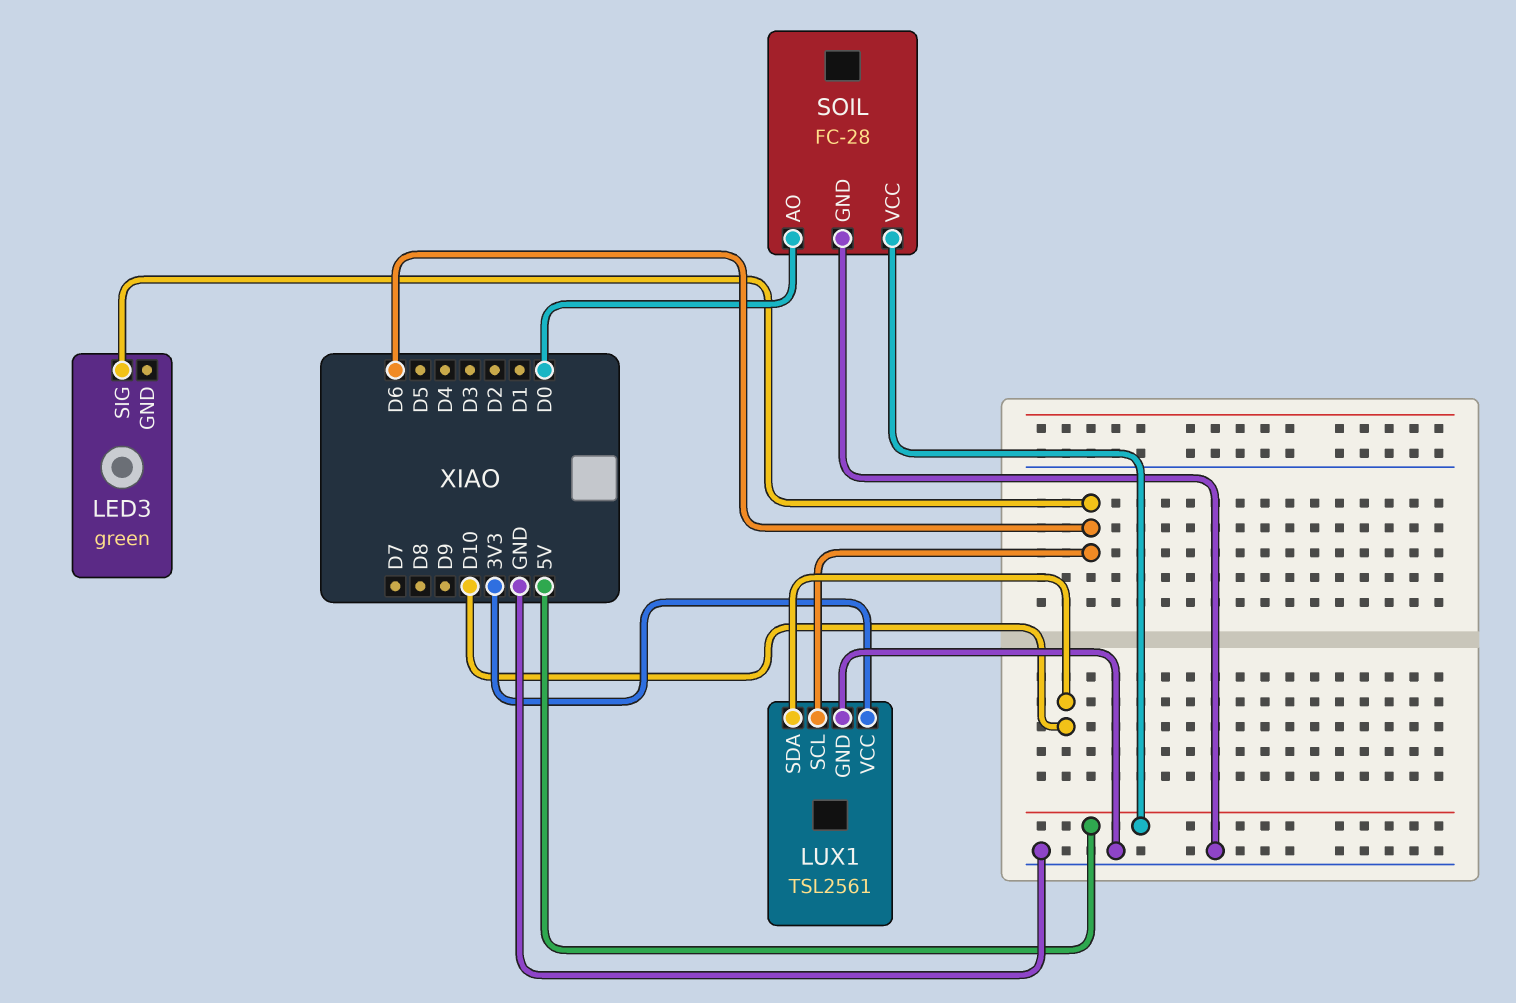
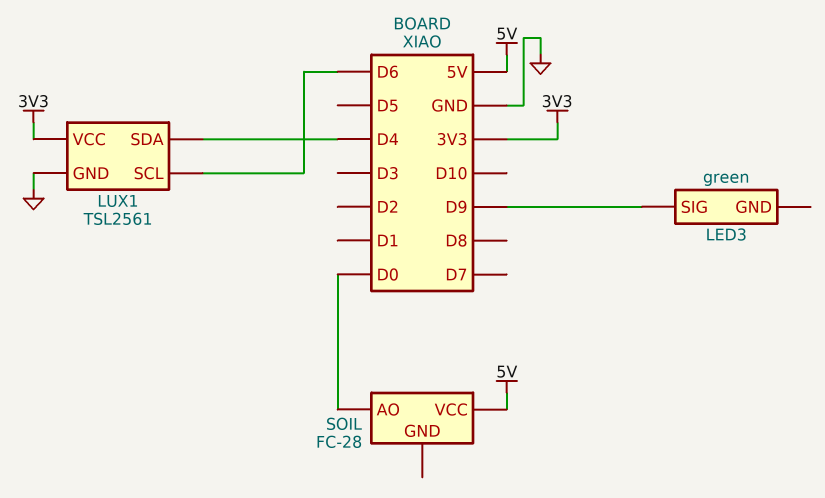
LED3 pin SIG: D6 -> D9
LUX1 pin SDA: D10 -> D4
SOIL pin GND: GND -> none

